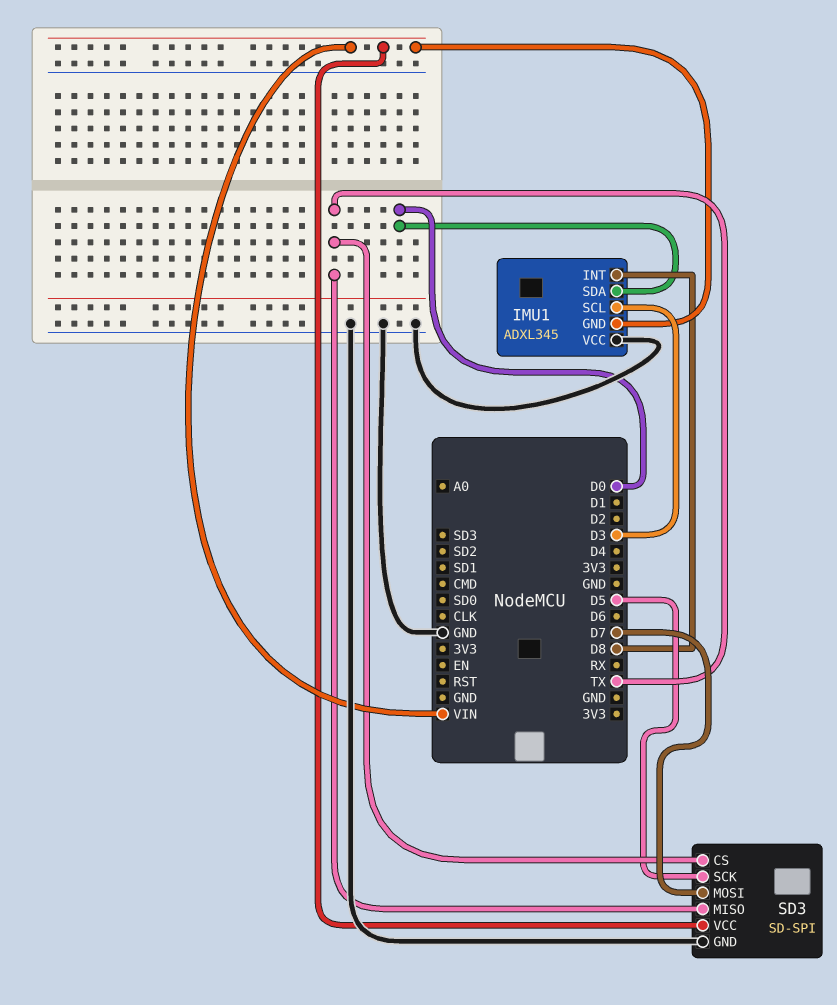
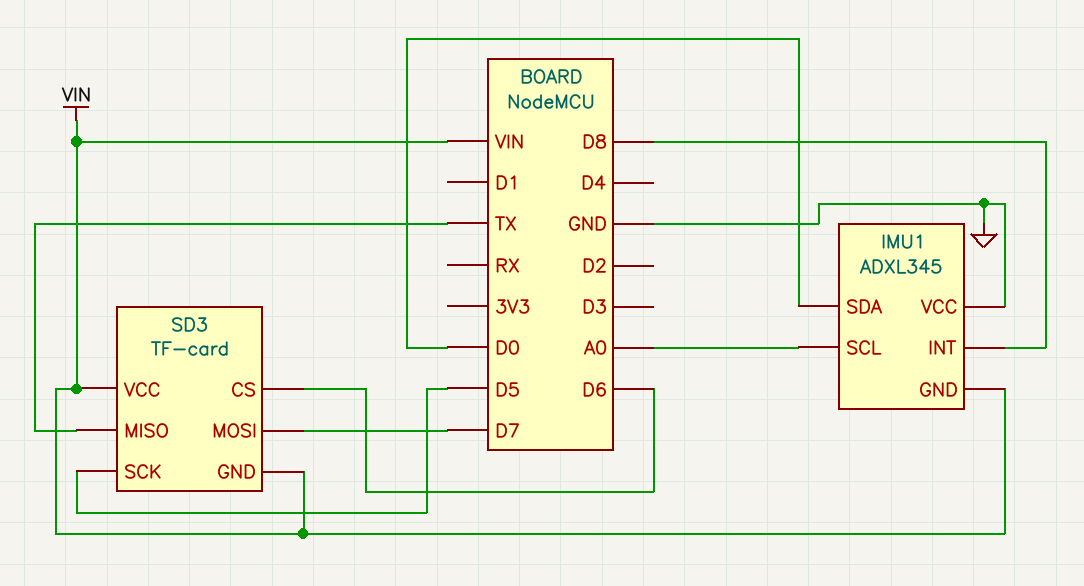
IMU1 pin SCL: D3 -> A0
SD3: SD-SPI -> TF-card
SD3 pin CS: TX -> D6
SD3 pin GND: GND -> VIN

